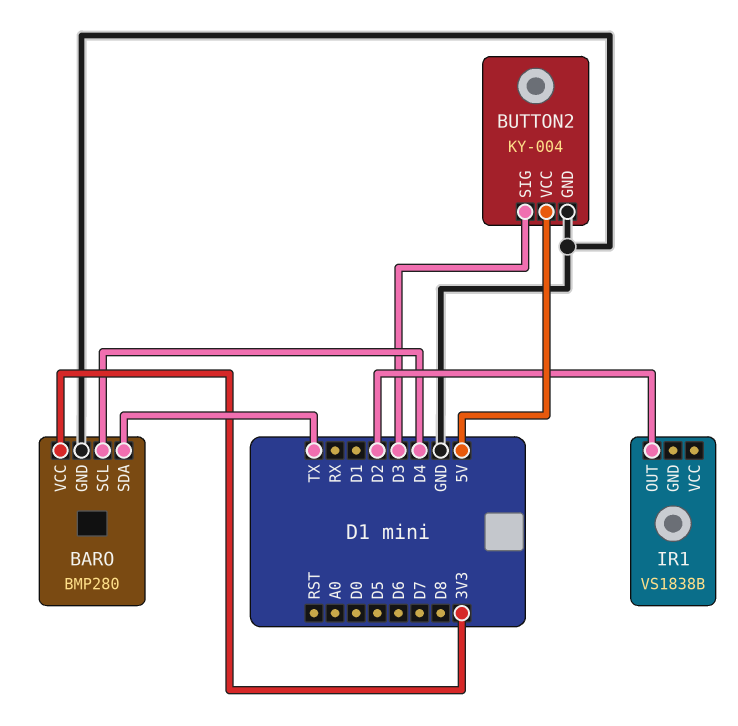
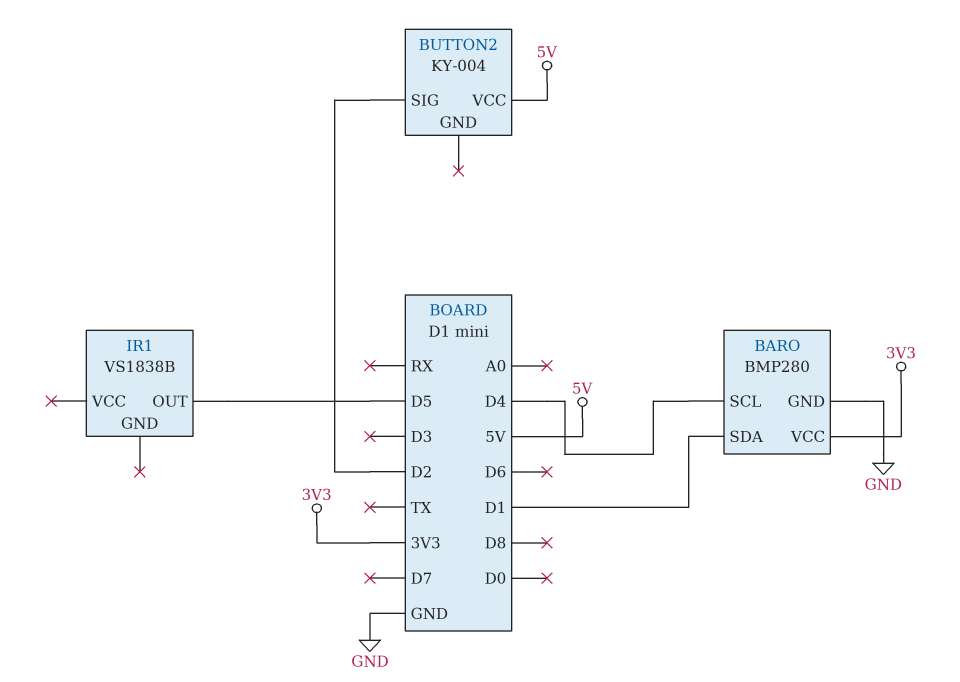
BARO pin SDA: TX -> D1
BUTTON2 pin GND: GND -> none
BUTTON2 pin SIG: D3 -> D2
IR1 pin OUT: D2 -> D5

